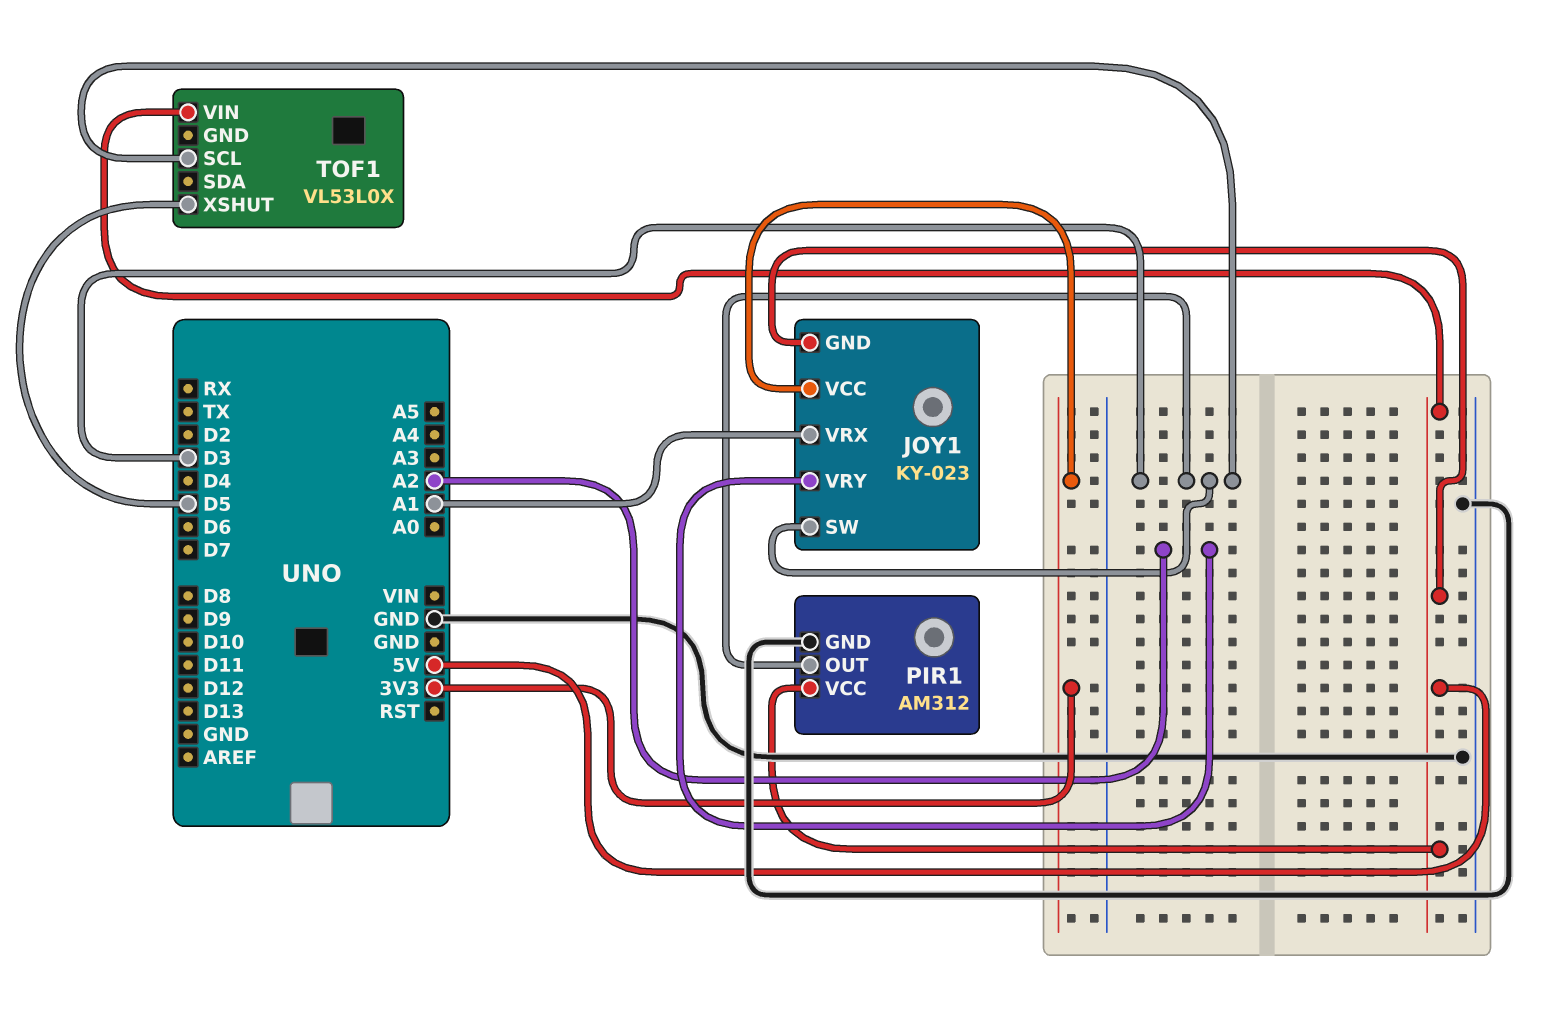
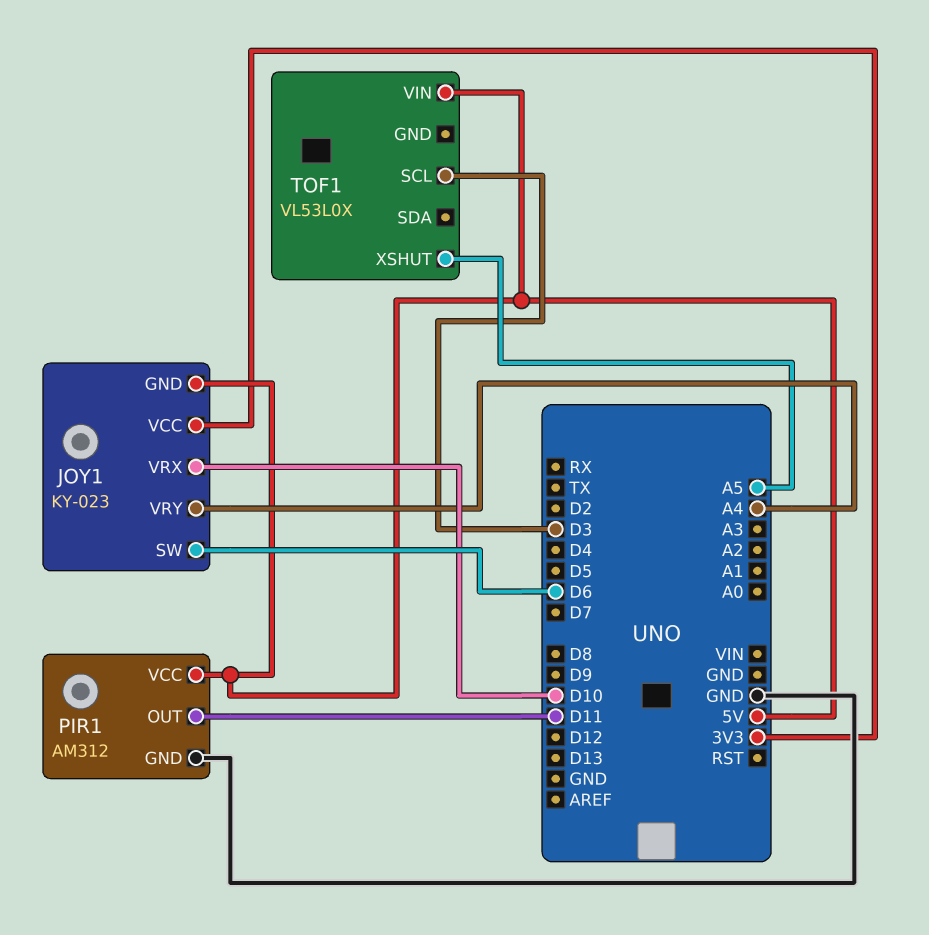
JOY1 pin SW: D3 -> D6
JOY1 pin VRX: A1 -> D10
JOY1 pin VRY: A2 -> A4
PIR1 pin OUT: D3 -> D11
TOF1 pin XSHUT: D5 -> A5

